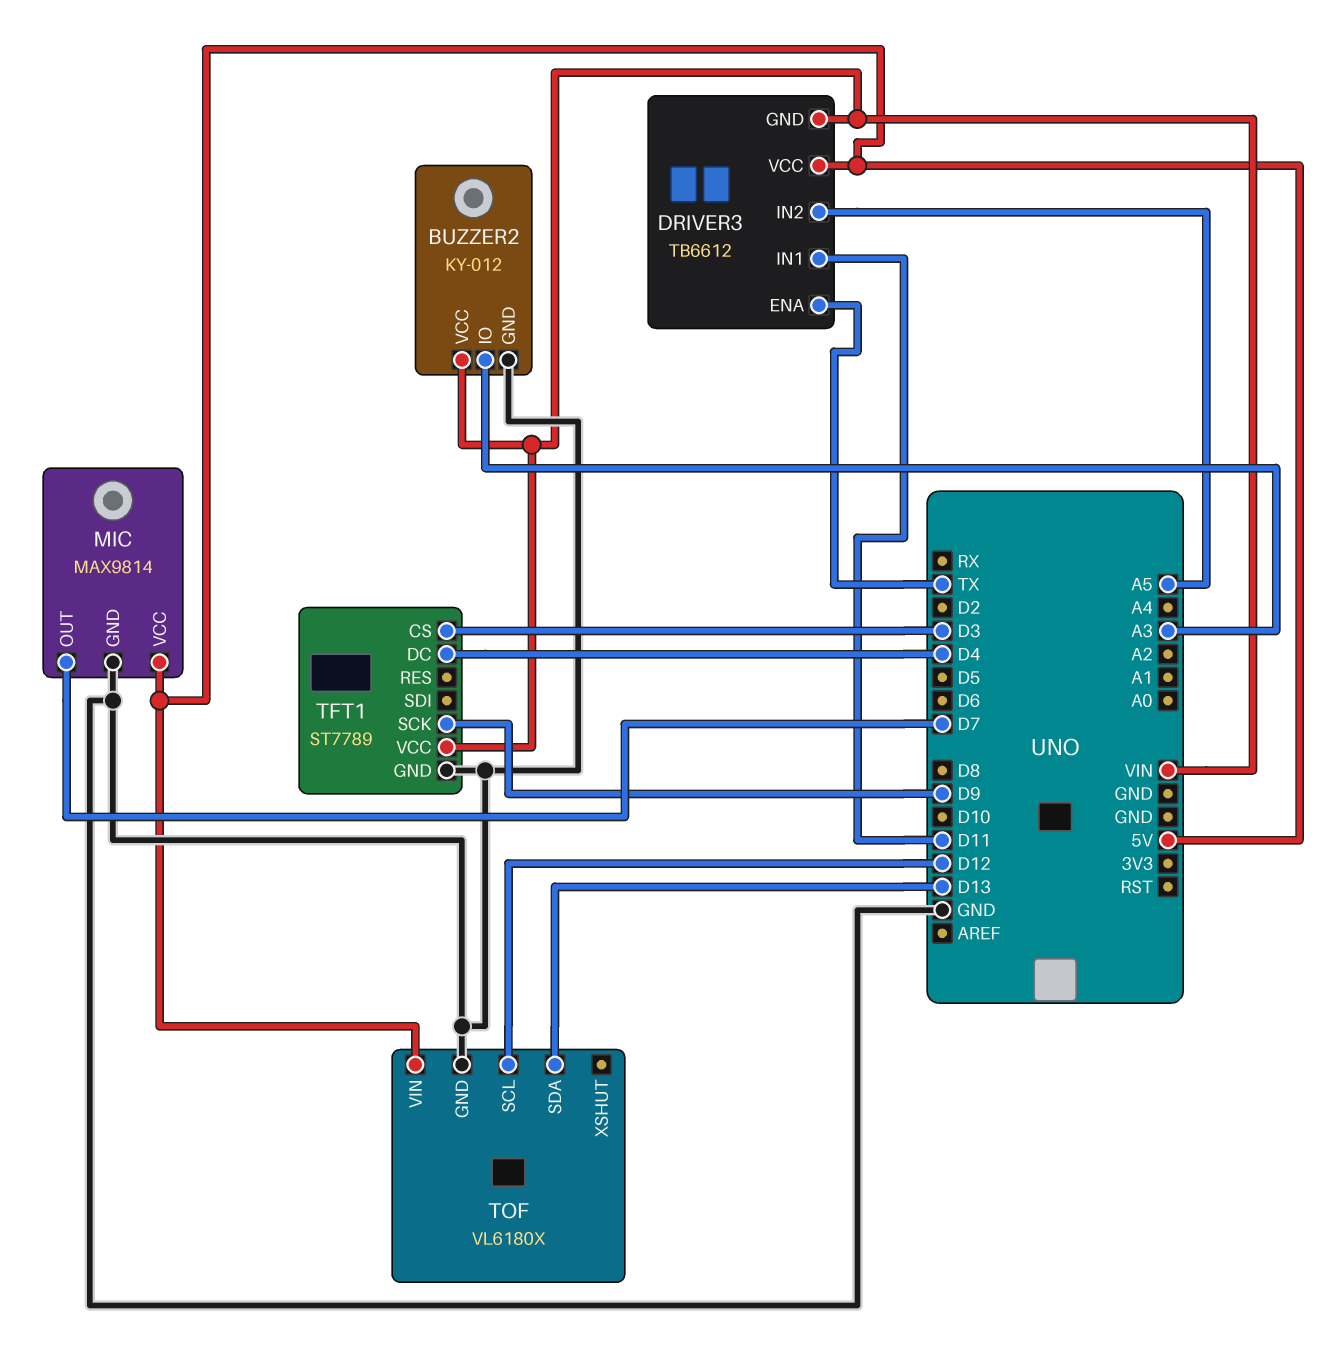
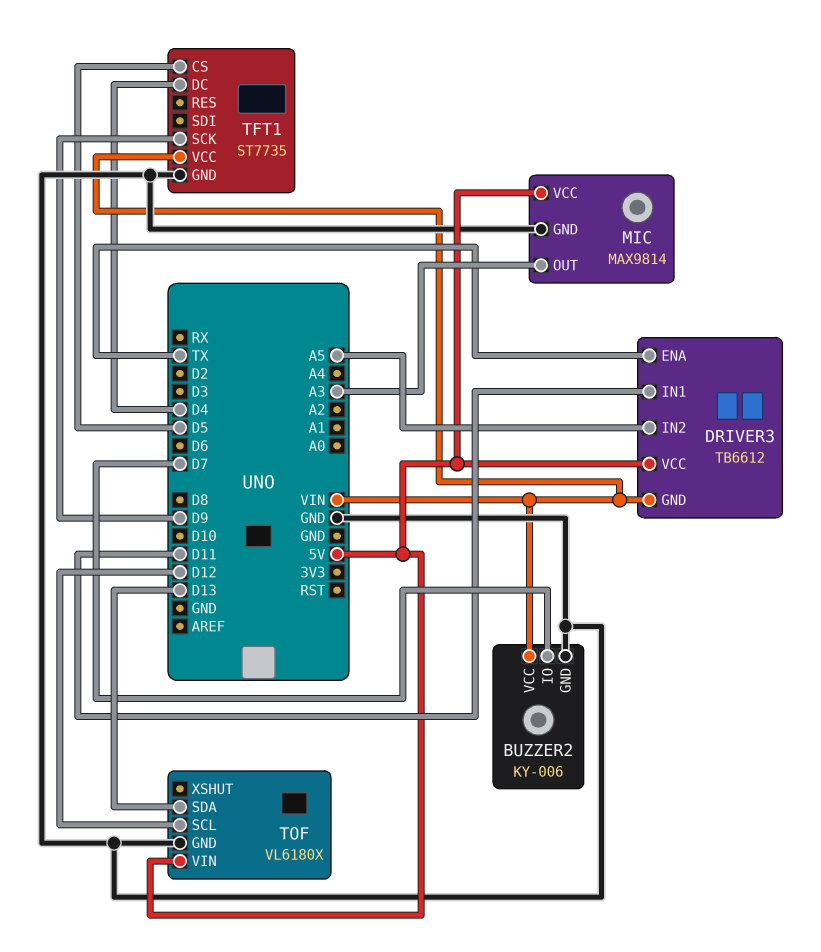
BUZZER2: KY-012 -> KY-006
BUZZER2 pin IO: A3 -> D7
MIC pin OUT: D7 -> A3
TFT1: ST7789 -> ST7735
TFT1 pin CS: D3 -> D5

